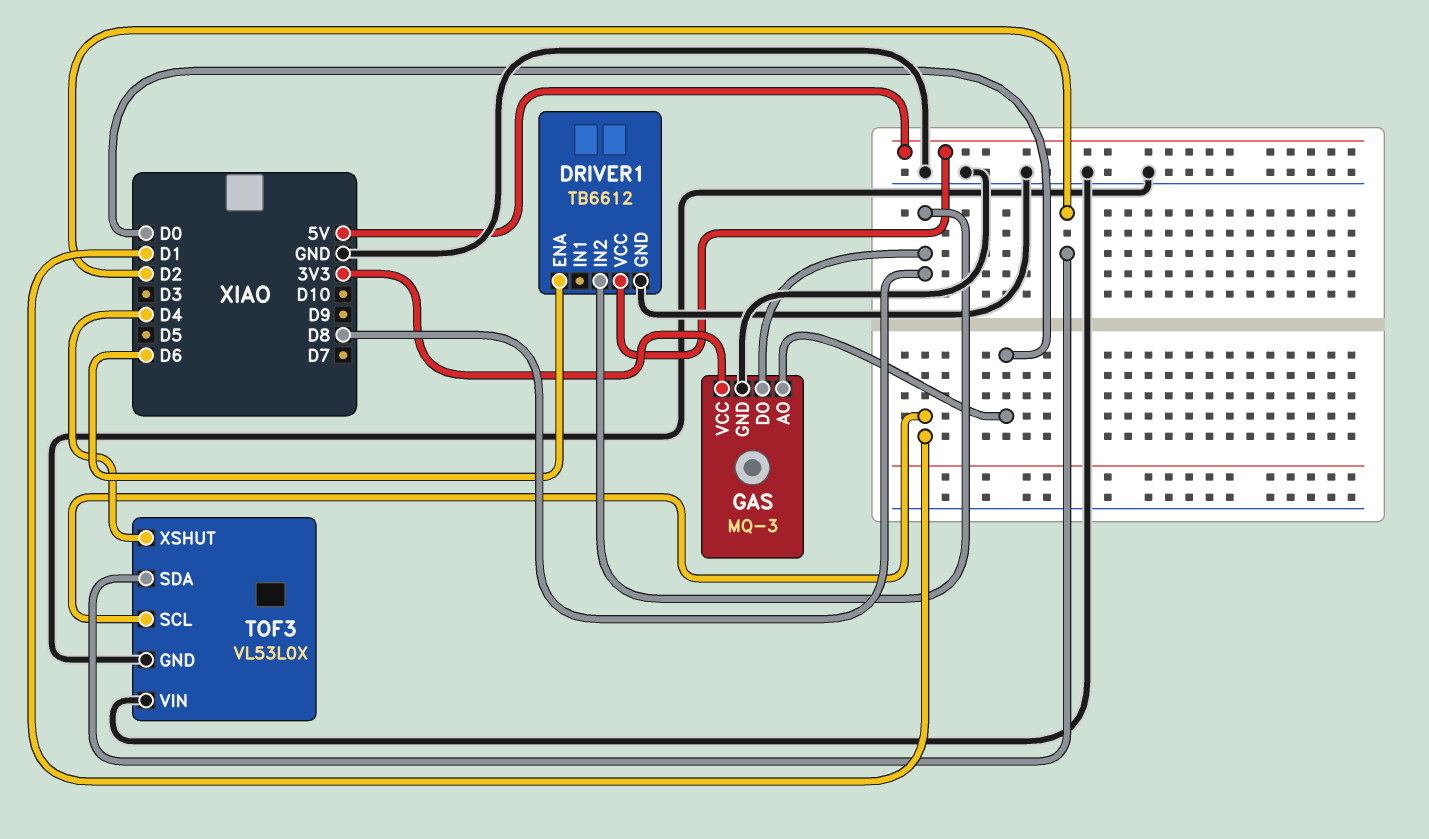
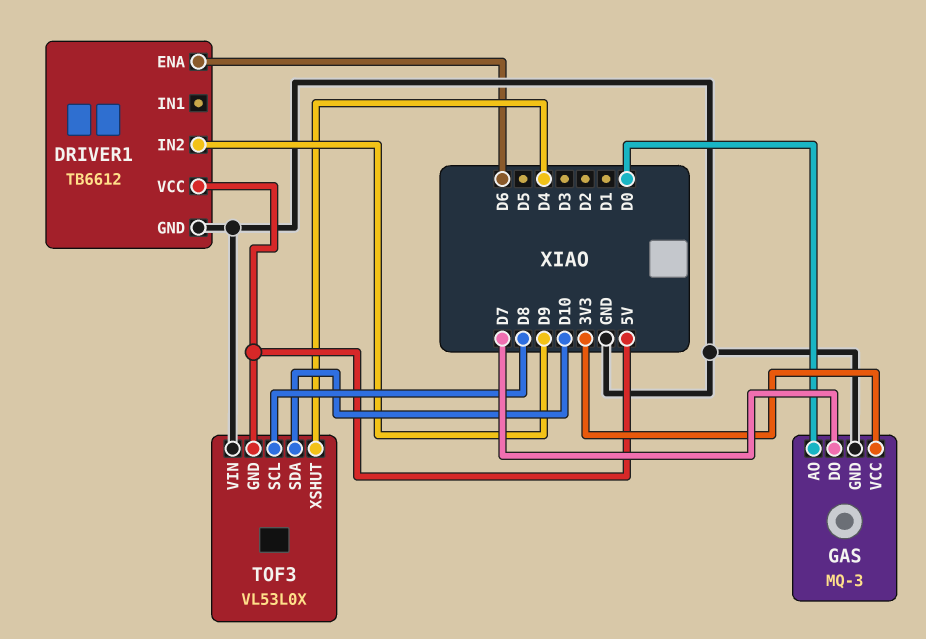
DRIVER1 pin IN2: D8 -> D9
GAS pin DO: D8 -> D7
TOF3 pin GND: GND -> 5V
TOF3 pin SCL: D1 -> D8
TOF3 pin SDA: D2 -> D10

